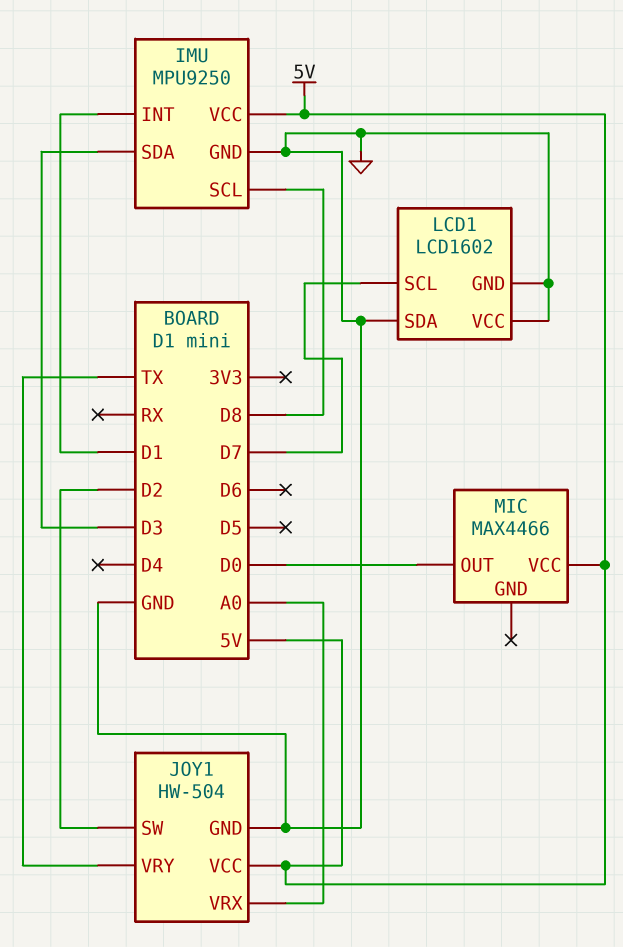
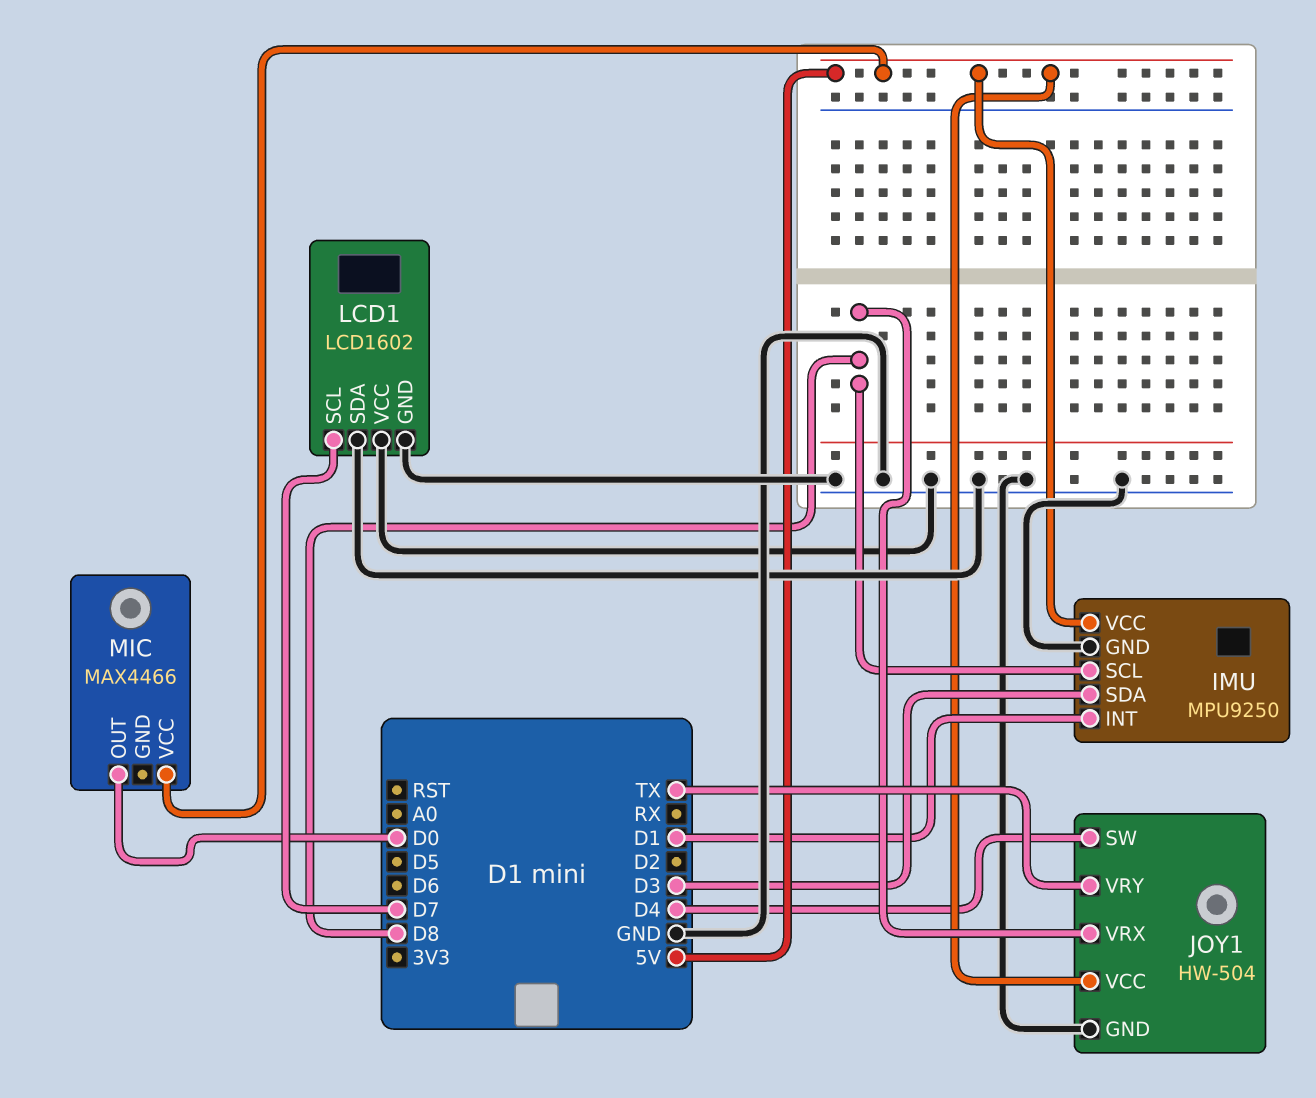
JOY1 pin SW: D2 -> D4
JOY1 pin VRX: A0 -> D8

